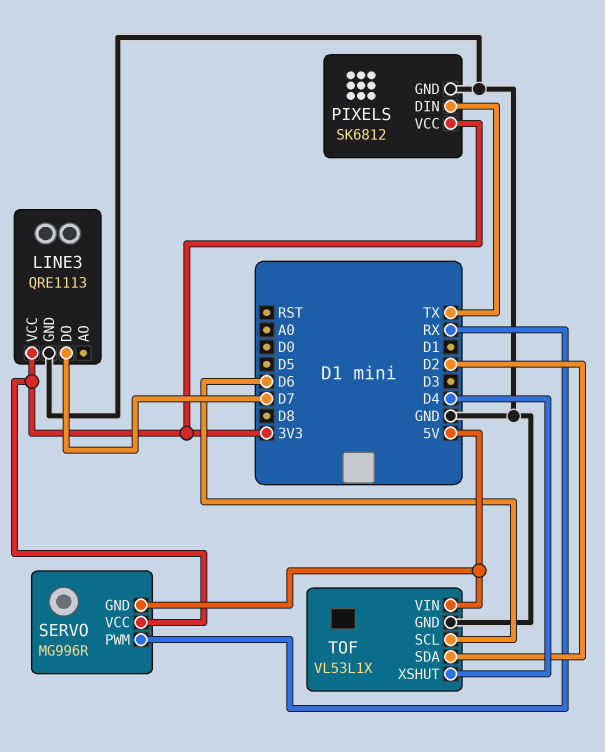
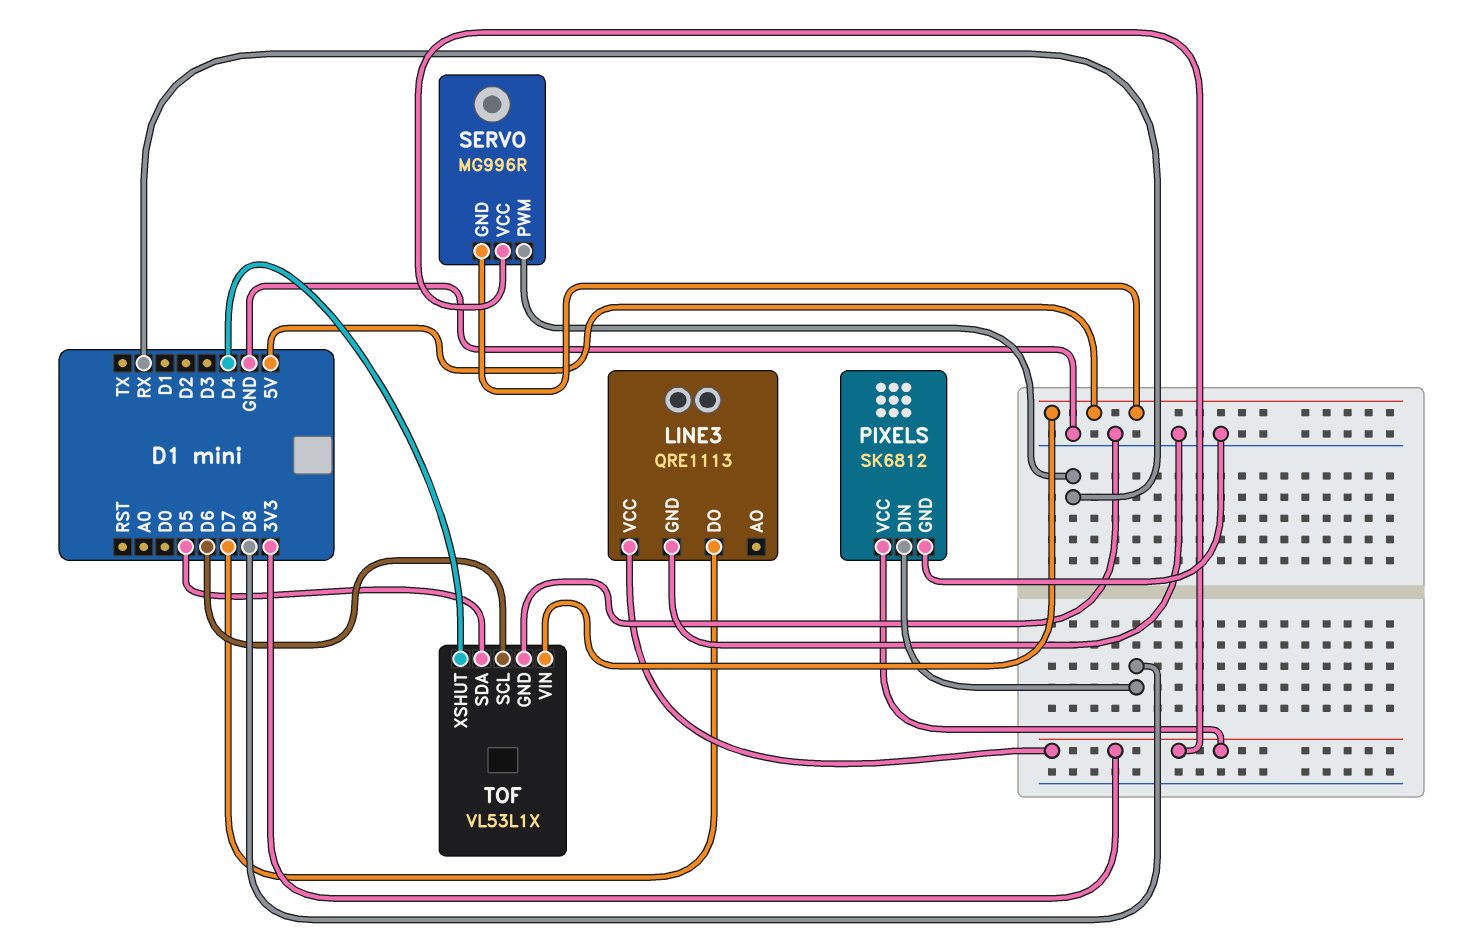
PIXELS pin DIN: TX -> D8
TOF pin SDA: D2 -> D5

